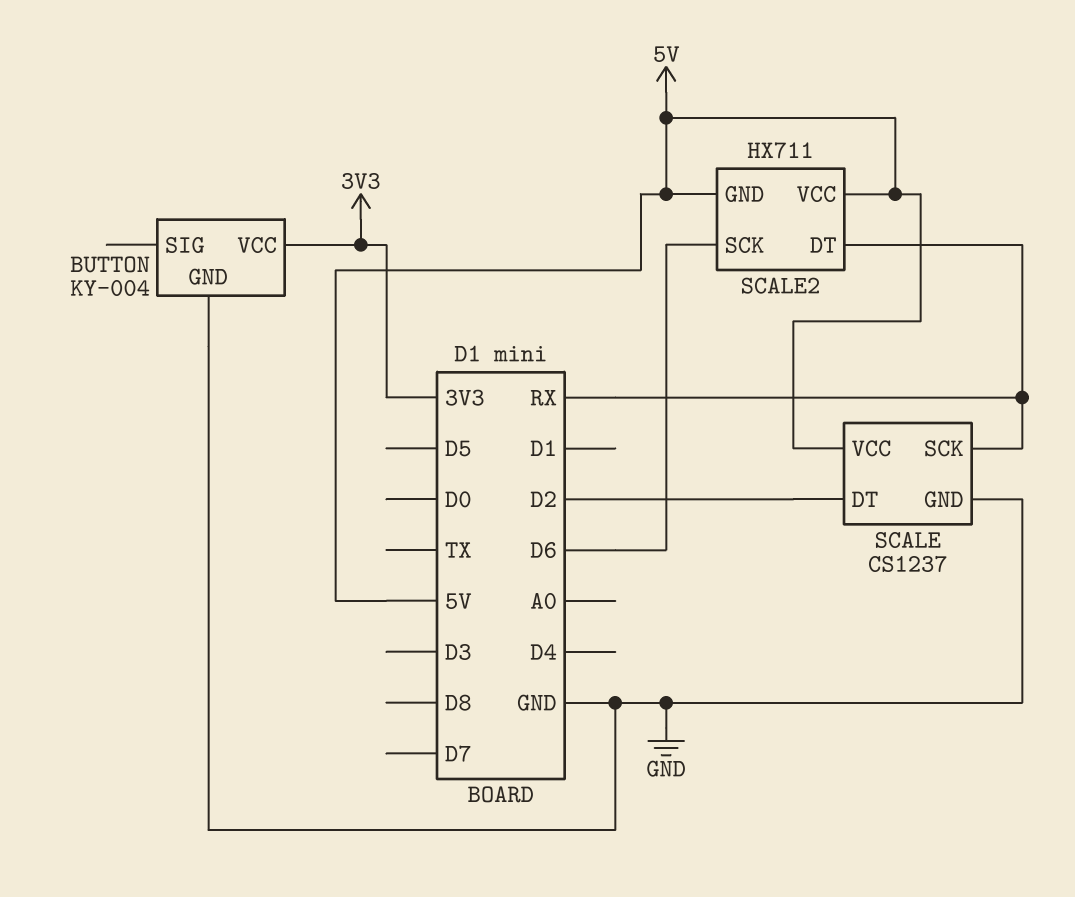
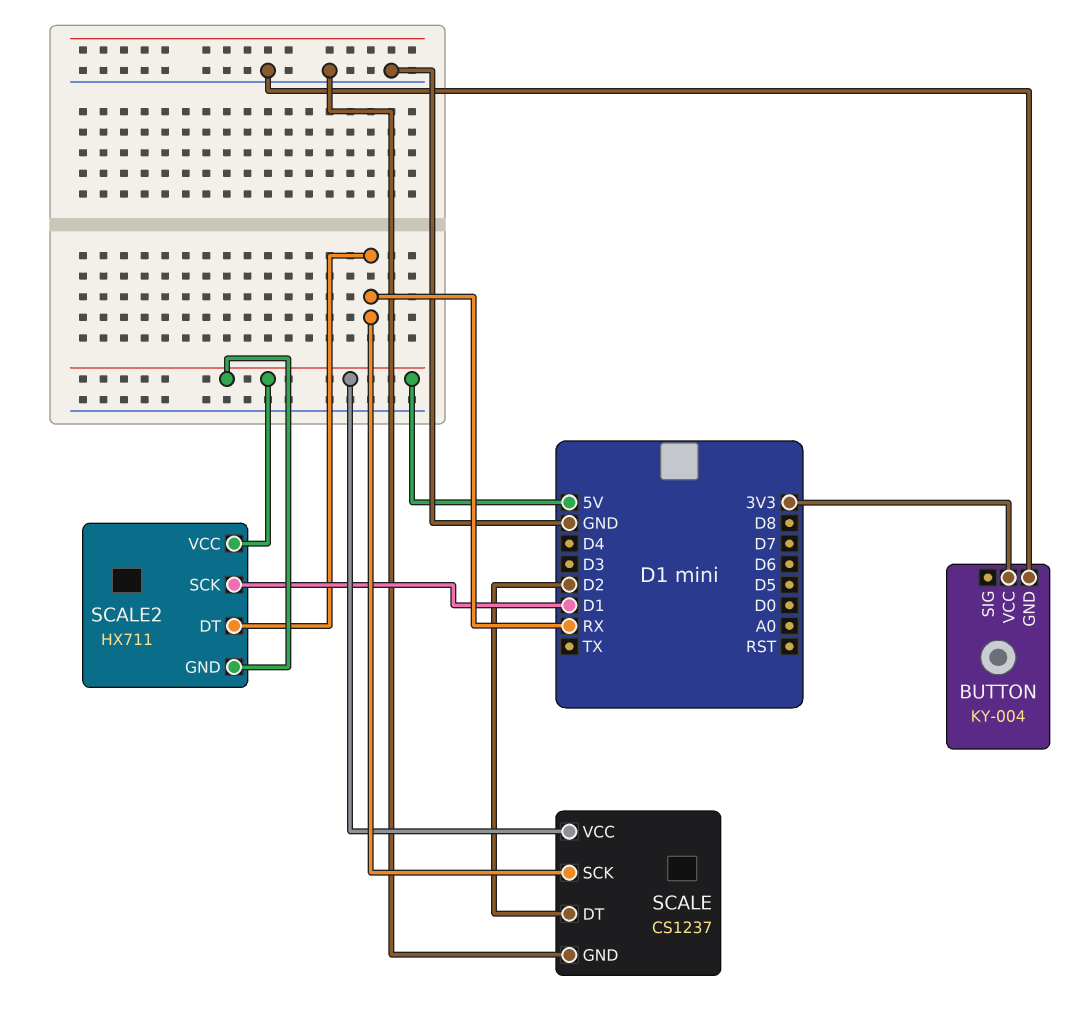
SCALE2 pin SCK: D6 -> D1

